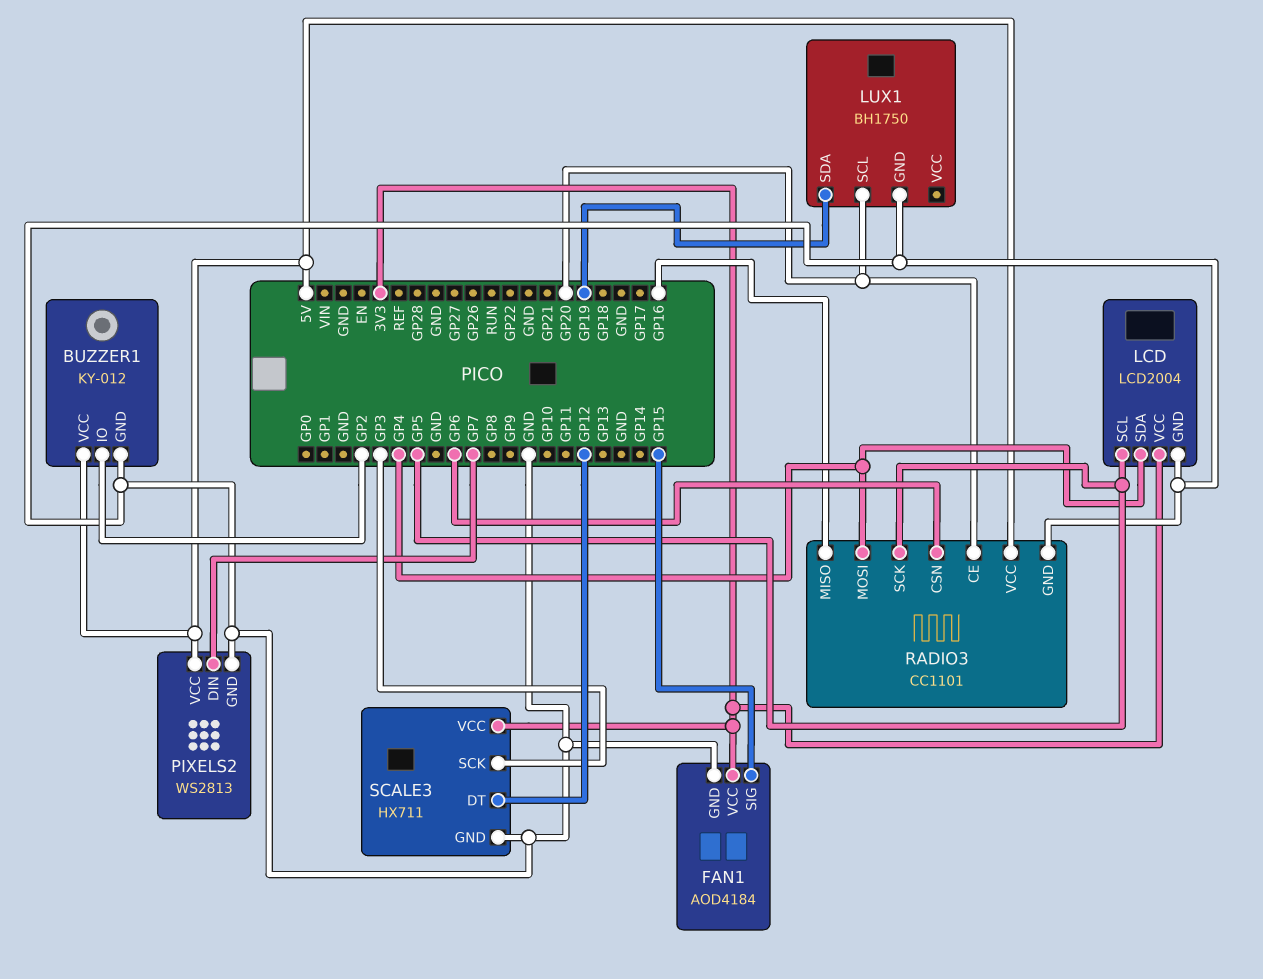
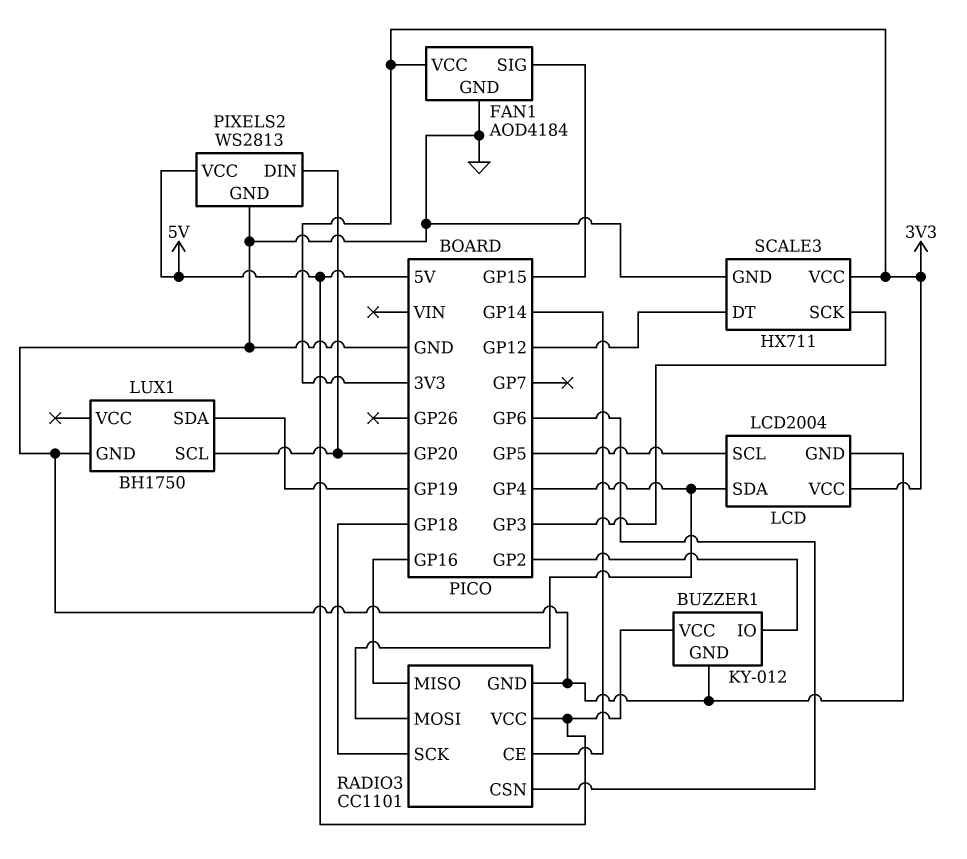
PIXELS2 pin DIN: GP7 -> GP20
RADIO3 pin CE: GP20 -> GP14
RADIO3 pin SCK: GP5 -> GP18

